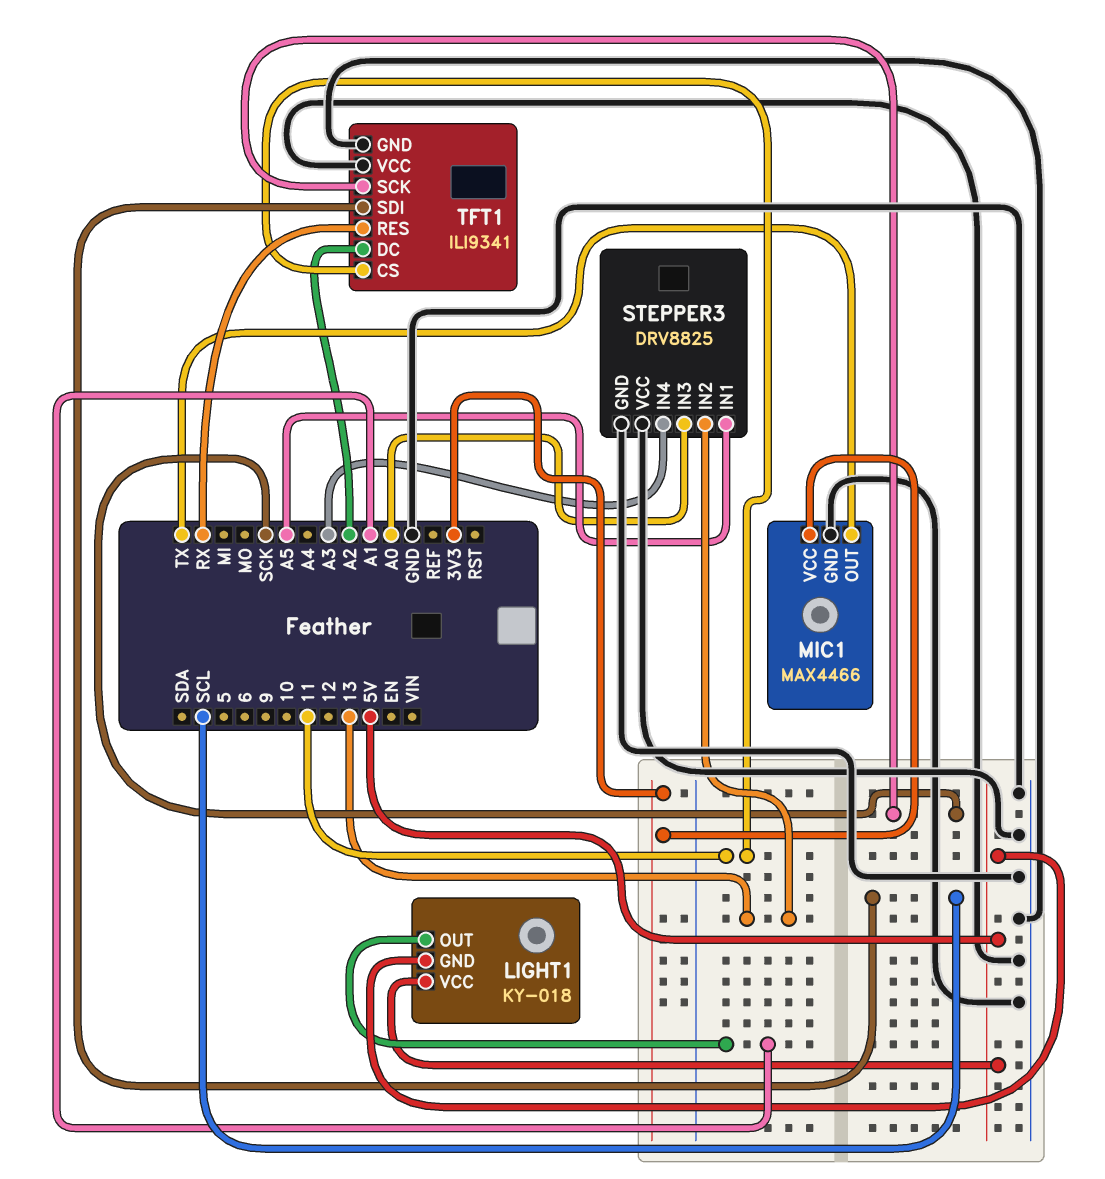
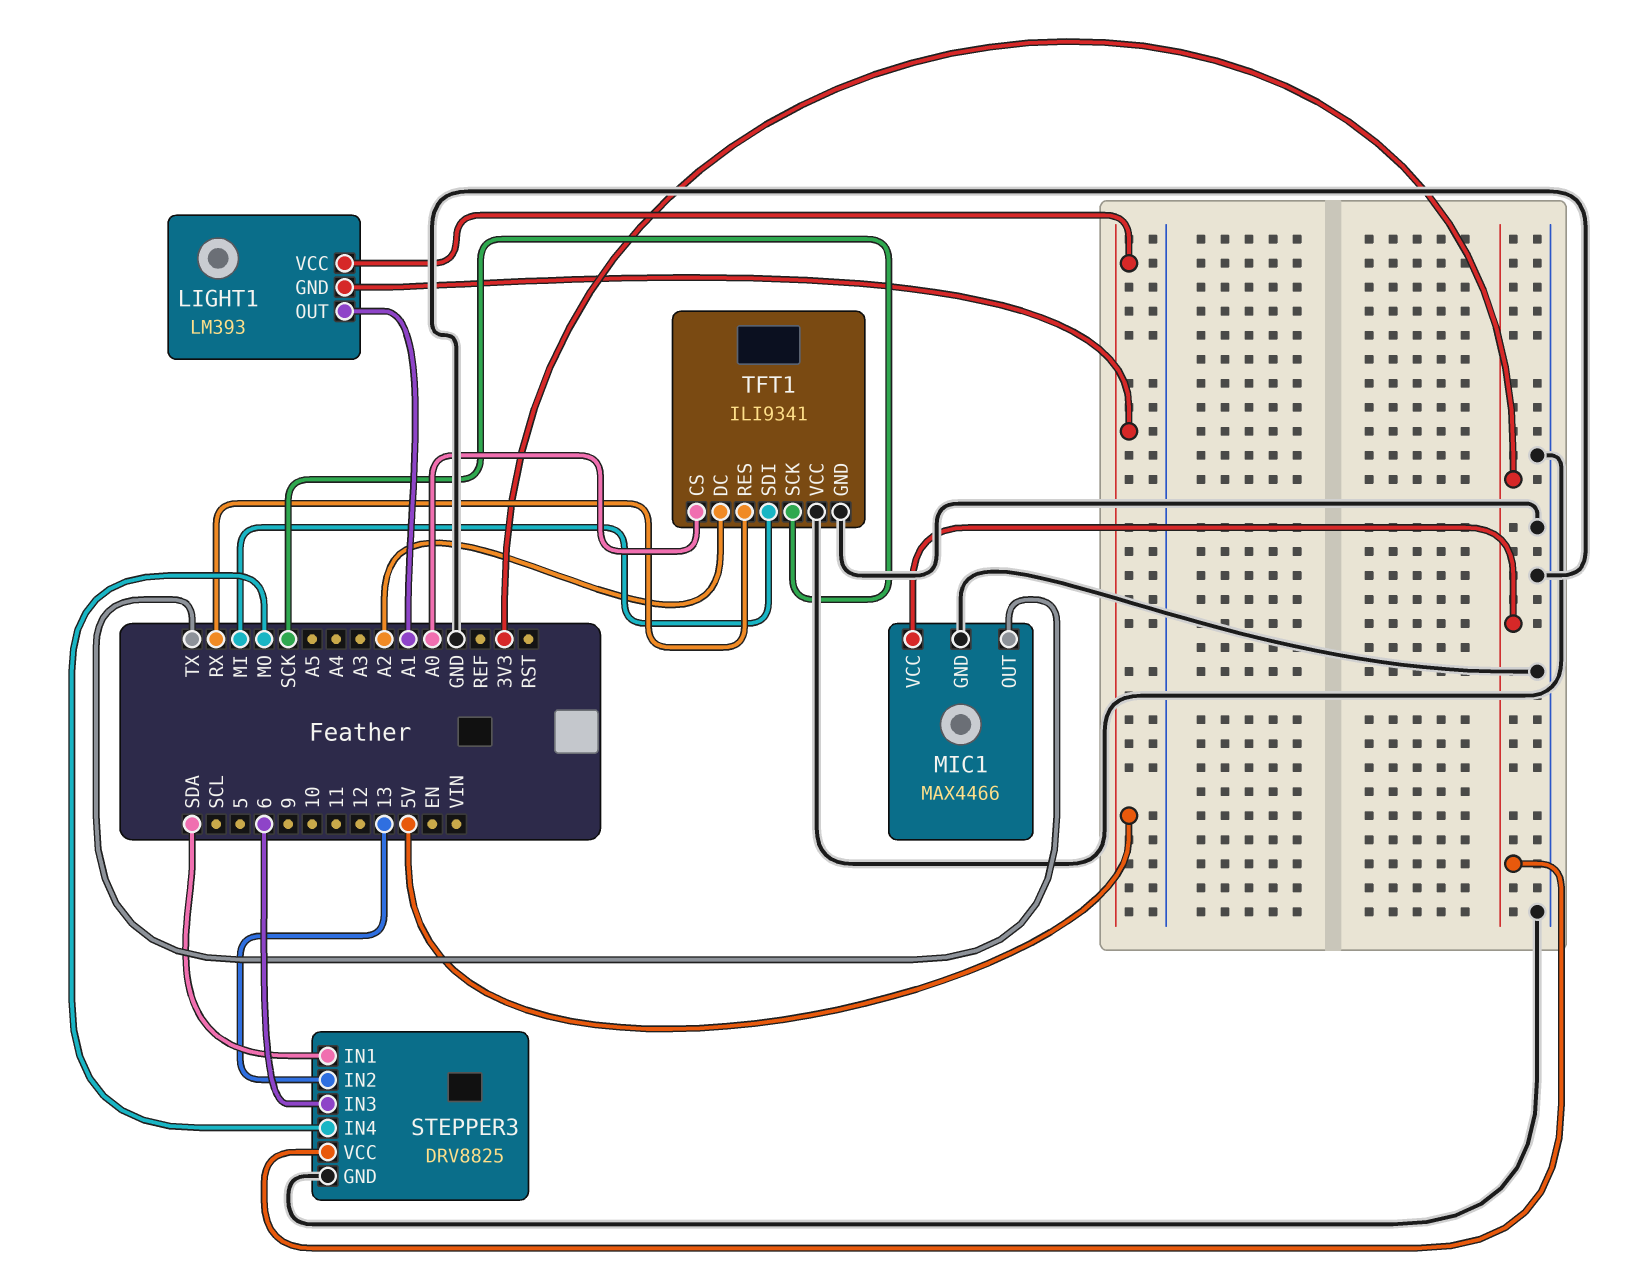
LIGHT1: KY-018 -> LM393
STEPPER3 pin IN1: A5 -> SDA
STEPPER3 pin IN3: A0 -> 6
STEPPER3 pin IN4: A3 -> MO
STEPPER3 pin VCC: GND -> 3V3
TFT1 pin CS: 11 -> A0
TFT1 pin SDI: SCL -> MI

